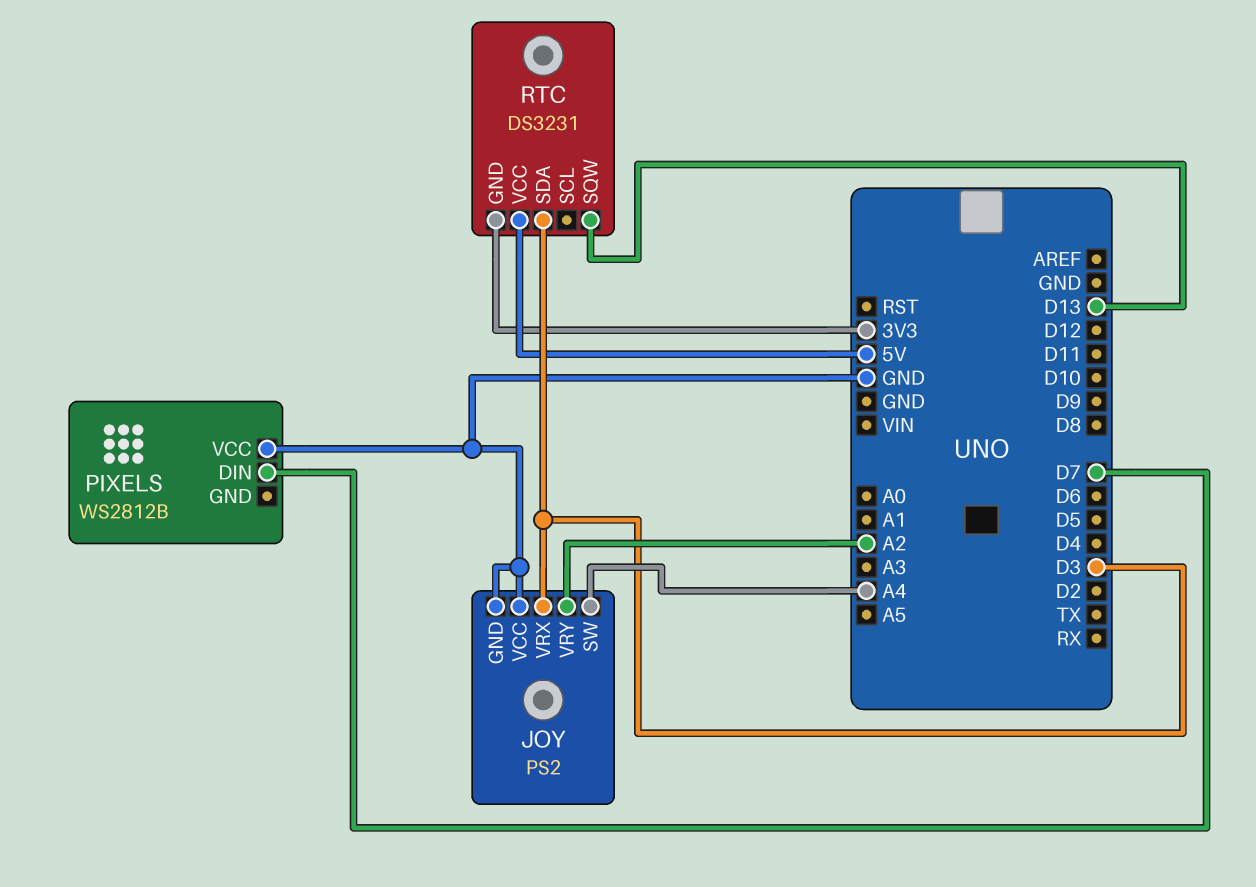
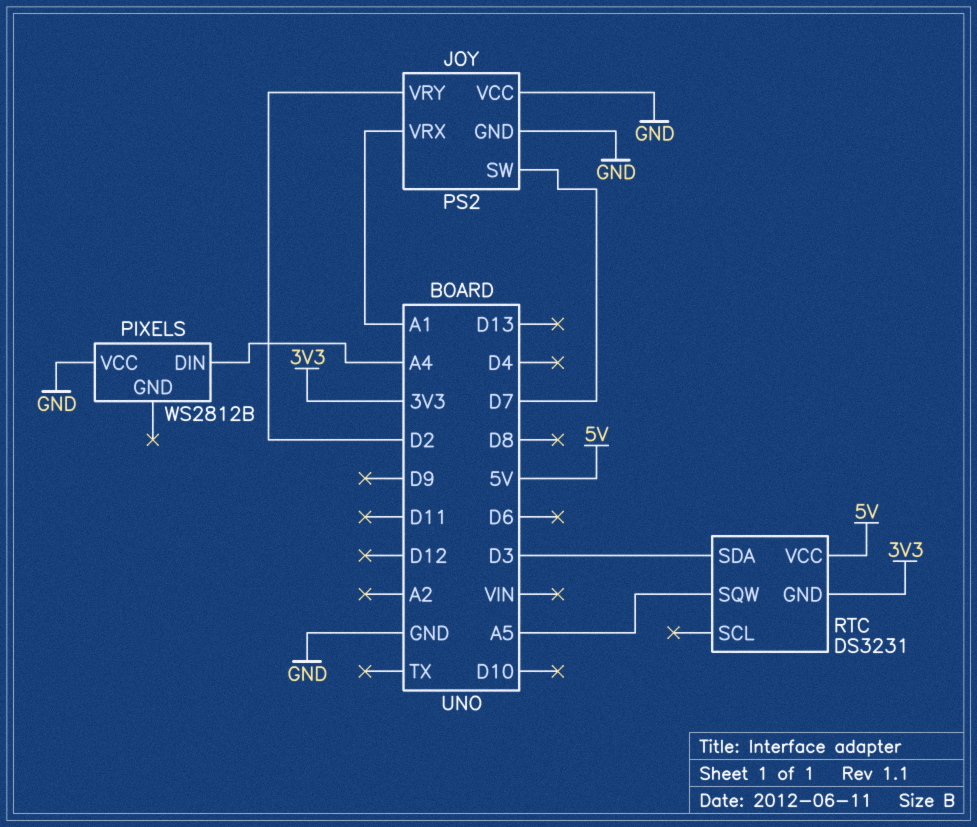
JOY pin SW: A4 -> D7
JOY pin VRX: D3 -> A1
JOY pin VRY: A2 -> D2
PIXELS pin DIN: D7 -> A4
RTC pin SQW: D13 -> A5

